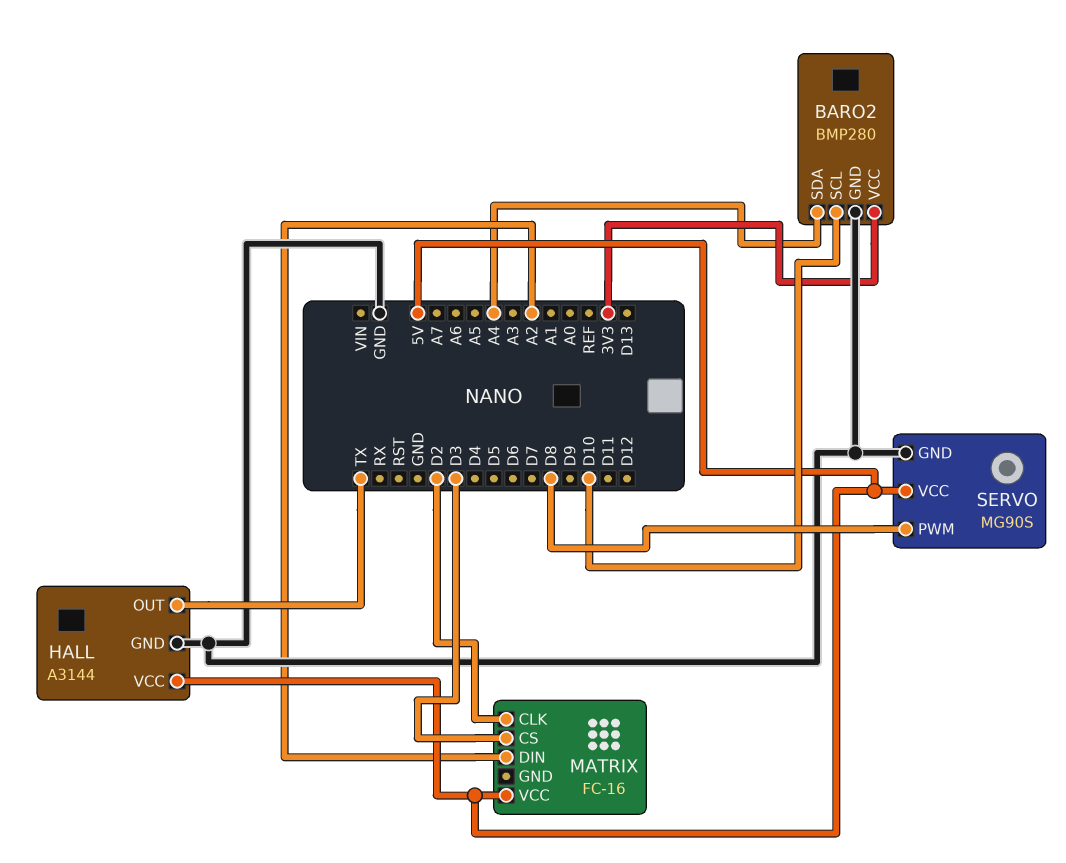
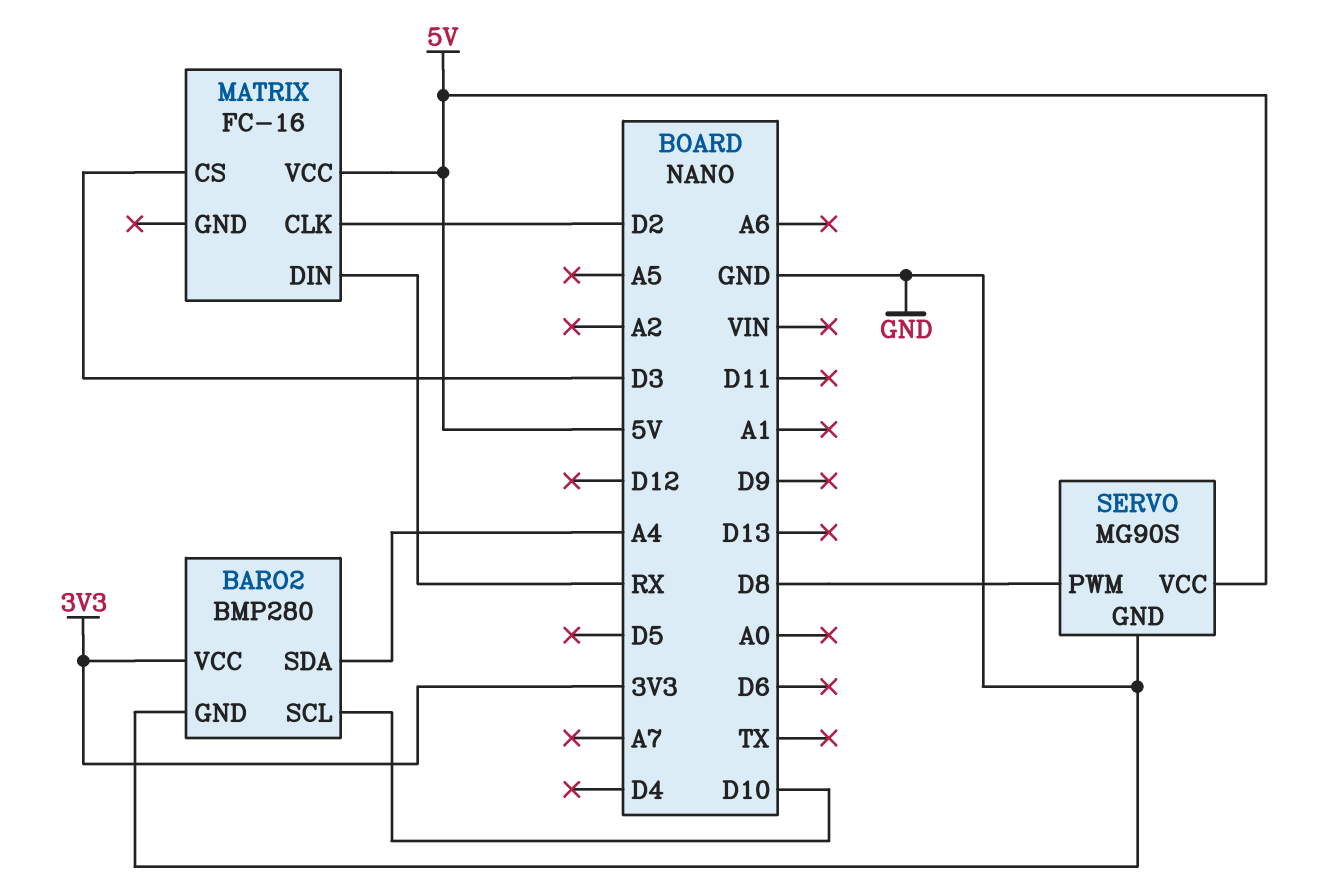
HALL: A3144 -> none
HALL pin GND: GND -> none
HALL pin OUT: TX -> none
HALL pin VCC: 5V -> none
MATRIX pin DIN: A2 -> RX

